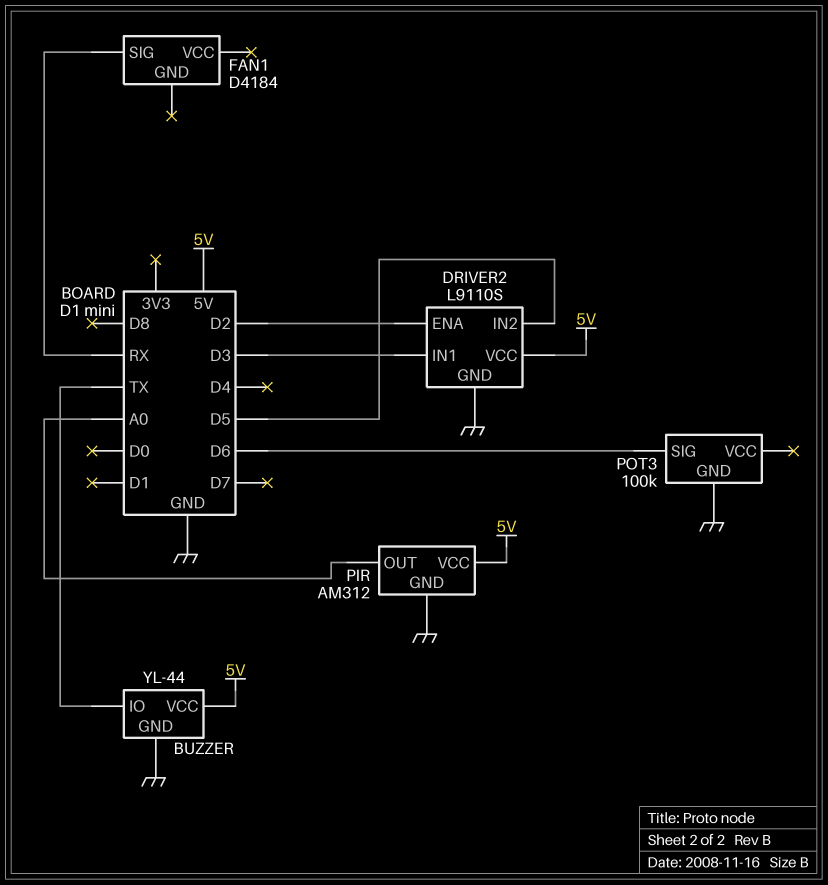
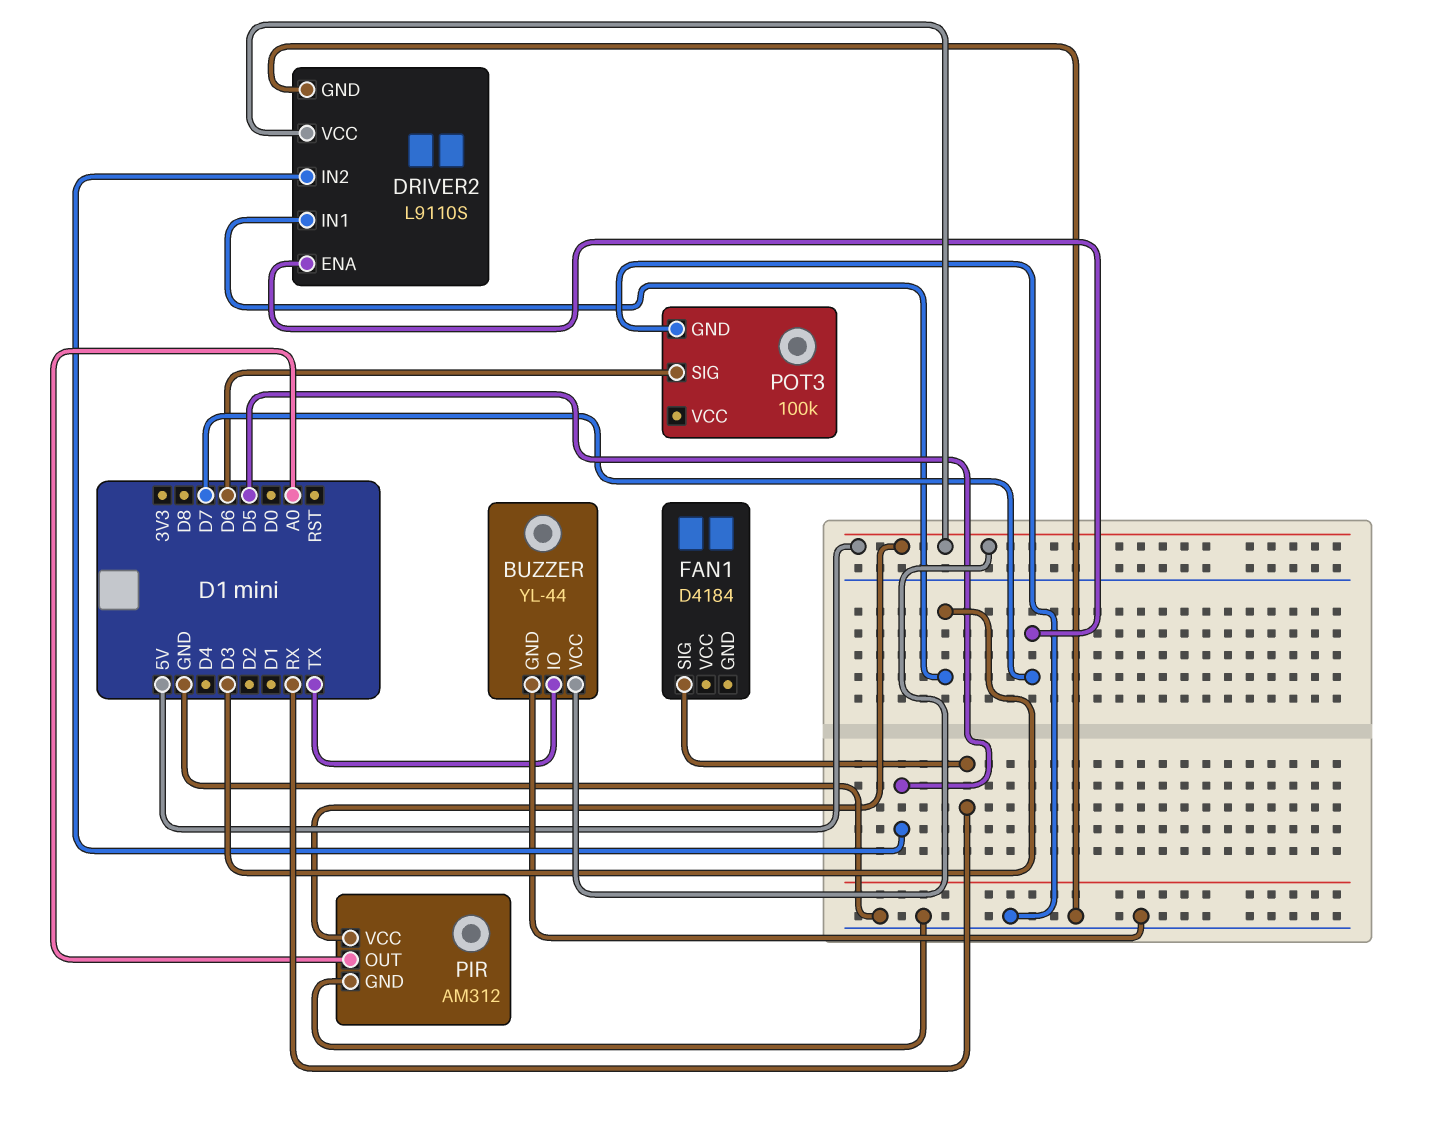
DRIVER2 pin ENA: D2 -> D7

